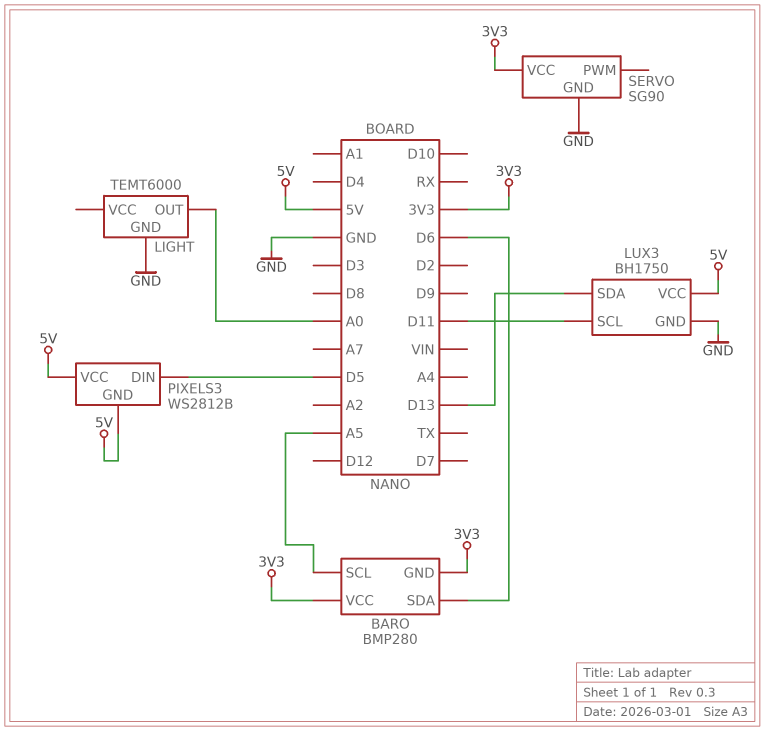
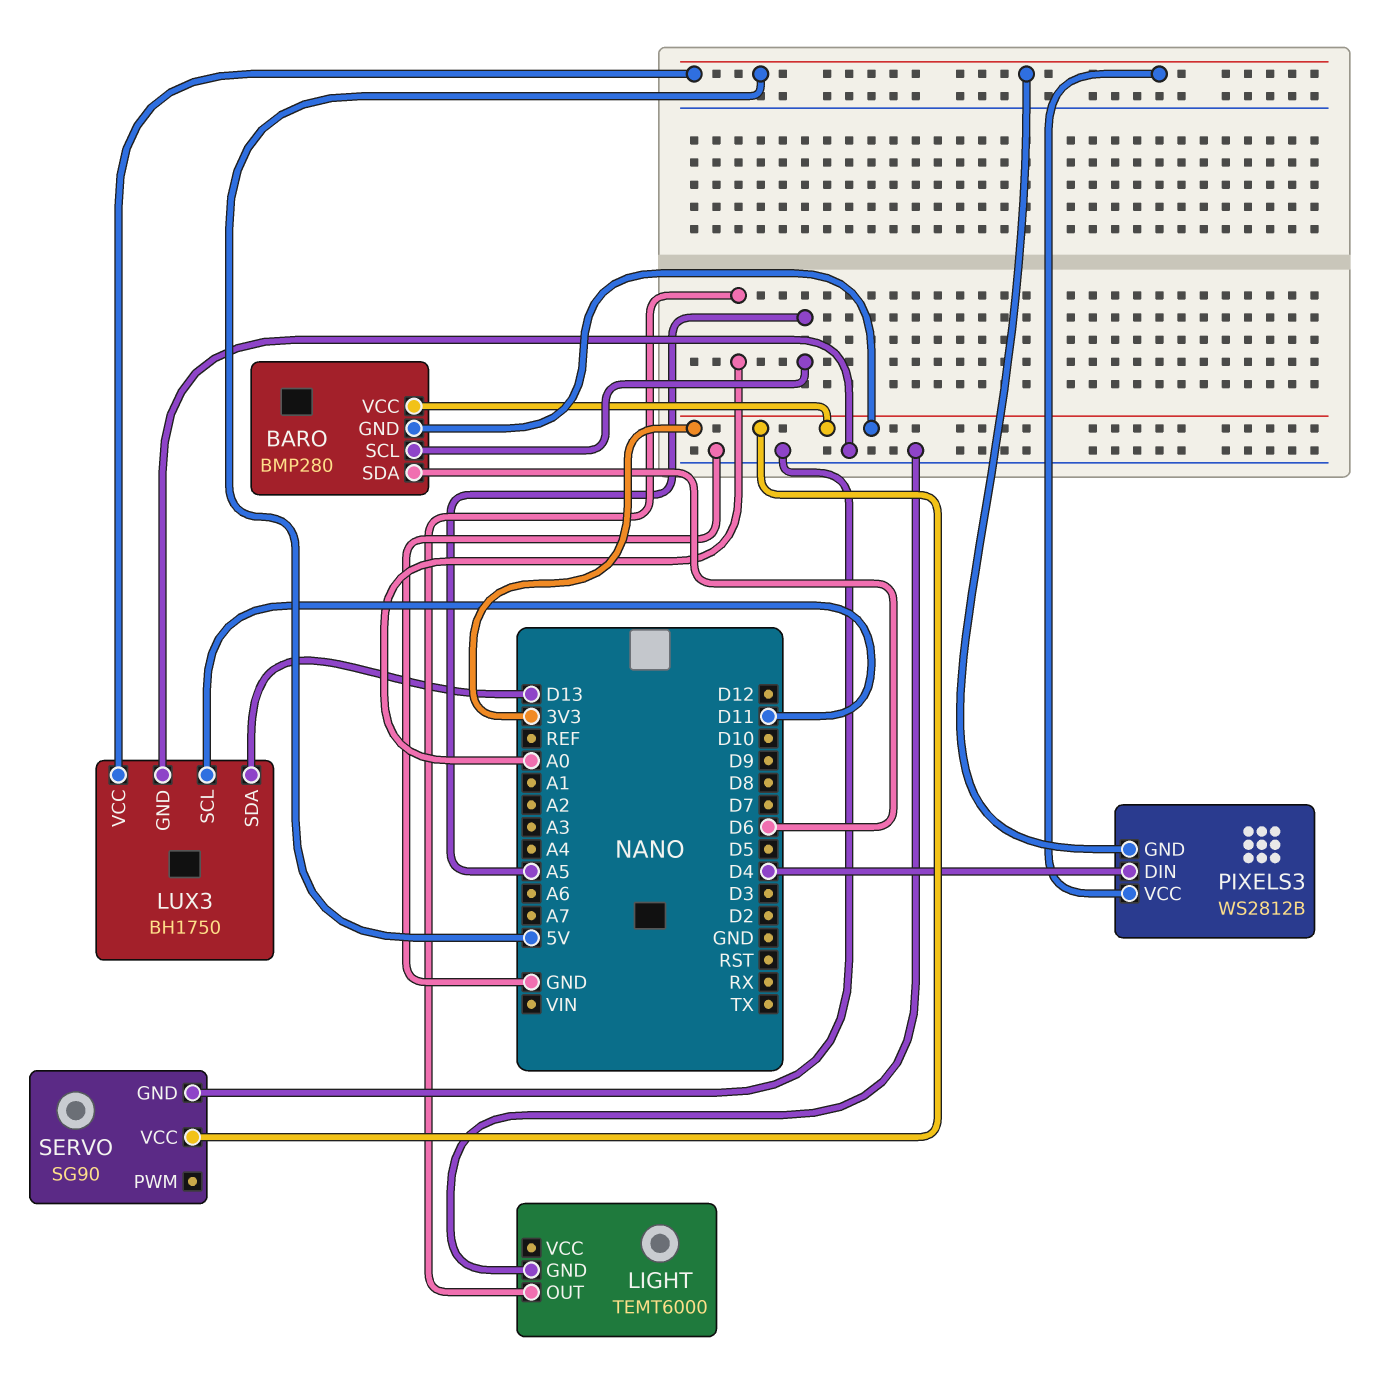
PIXELS3 pin DIN: D5 -> D4

